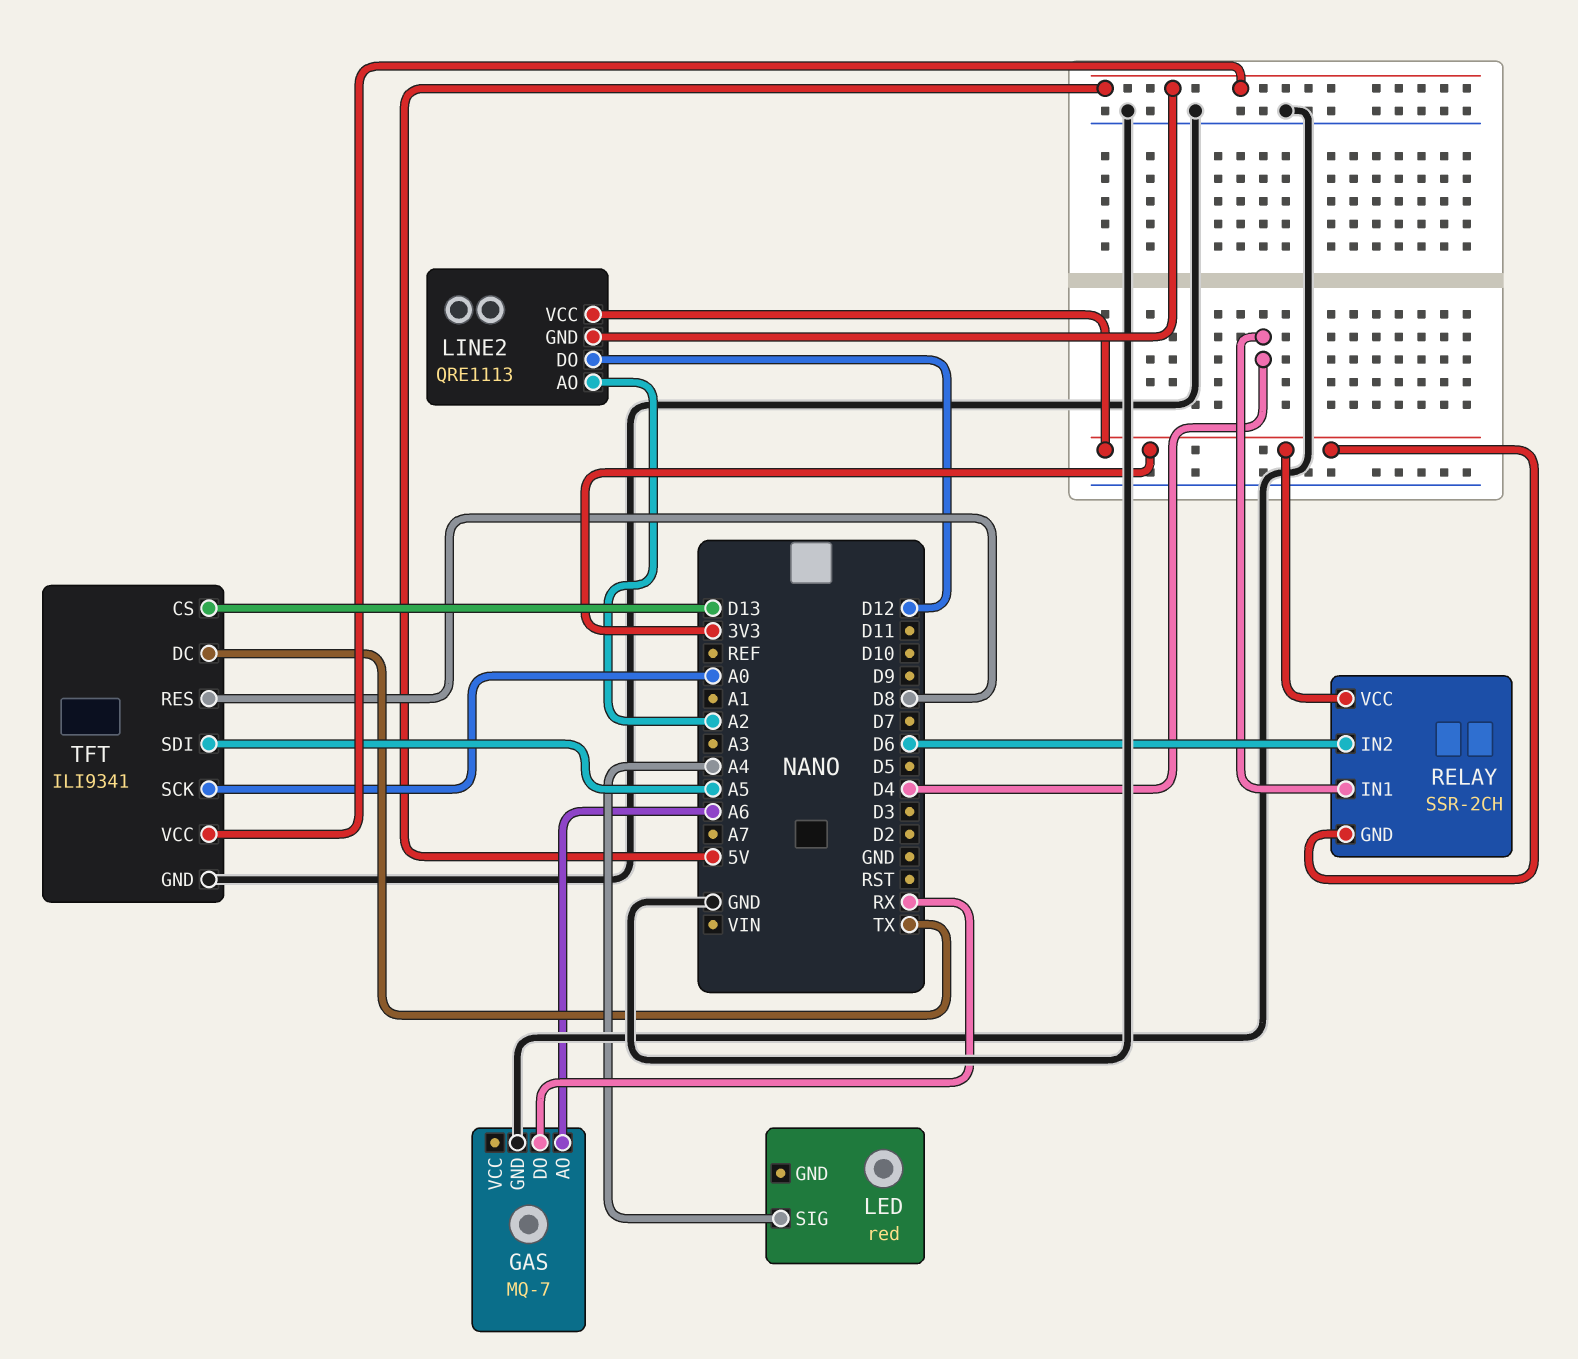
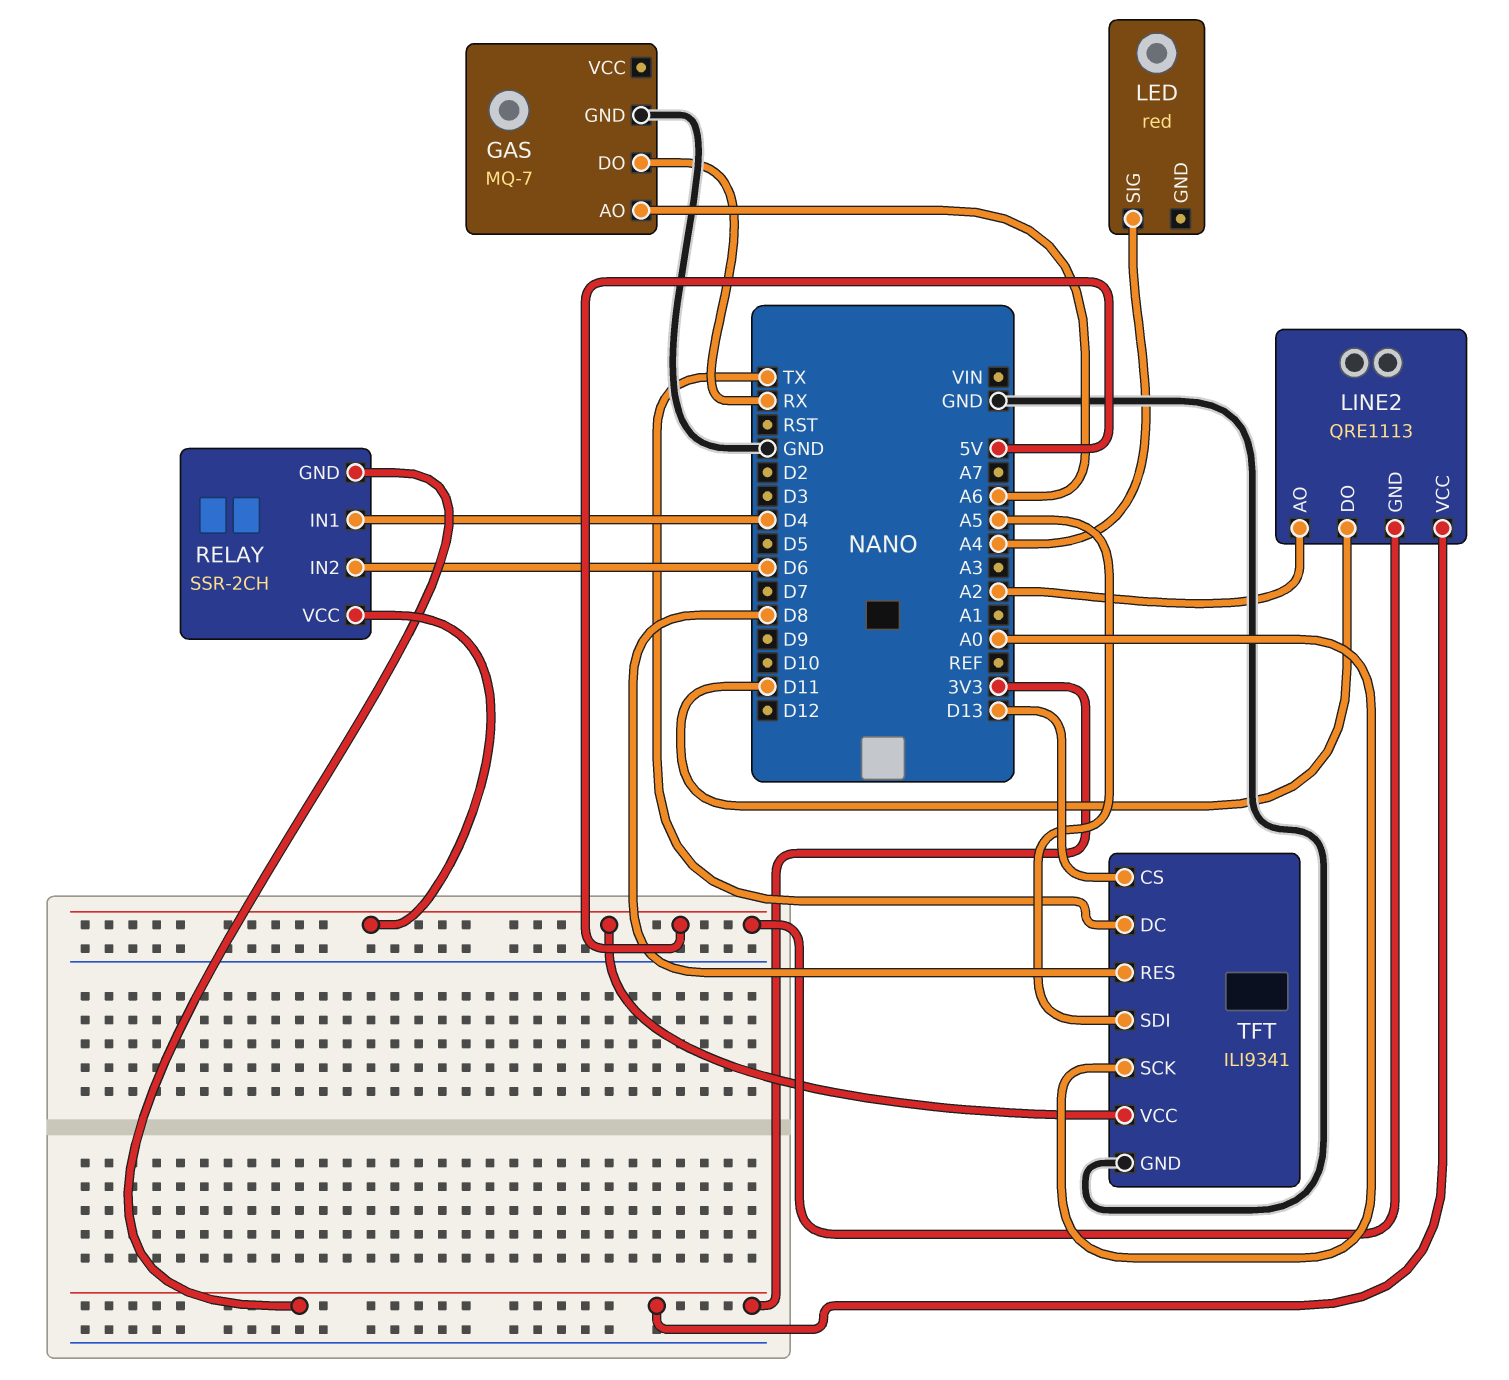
LINE2 pin DO: D12 -> D11
RELAY pin VCC: 3V3 -> 5V

